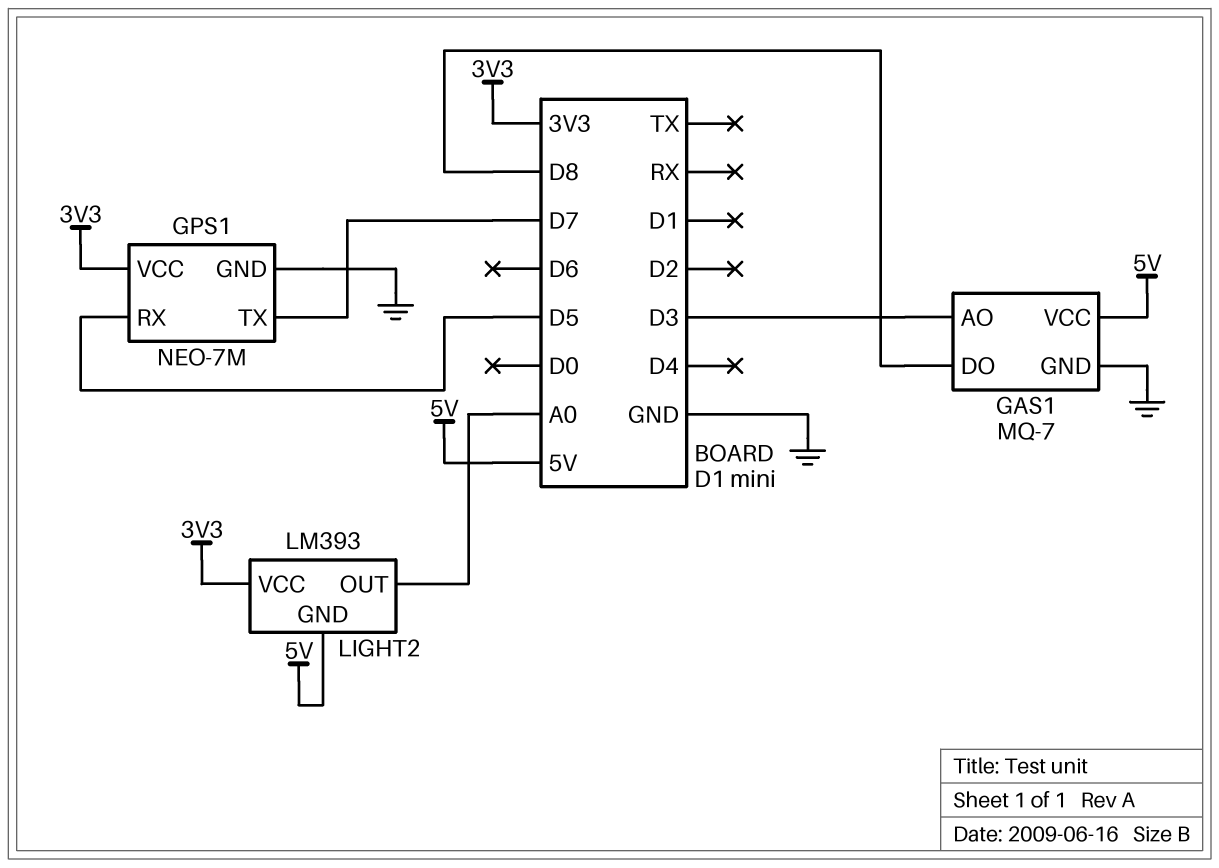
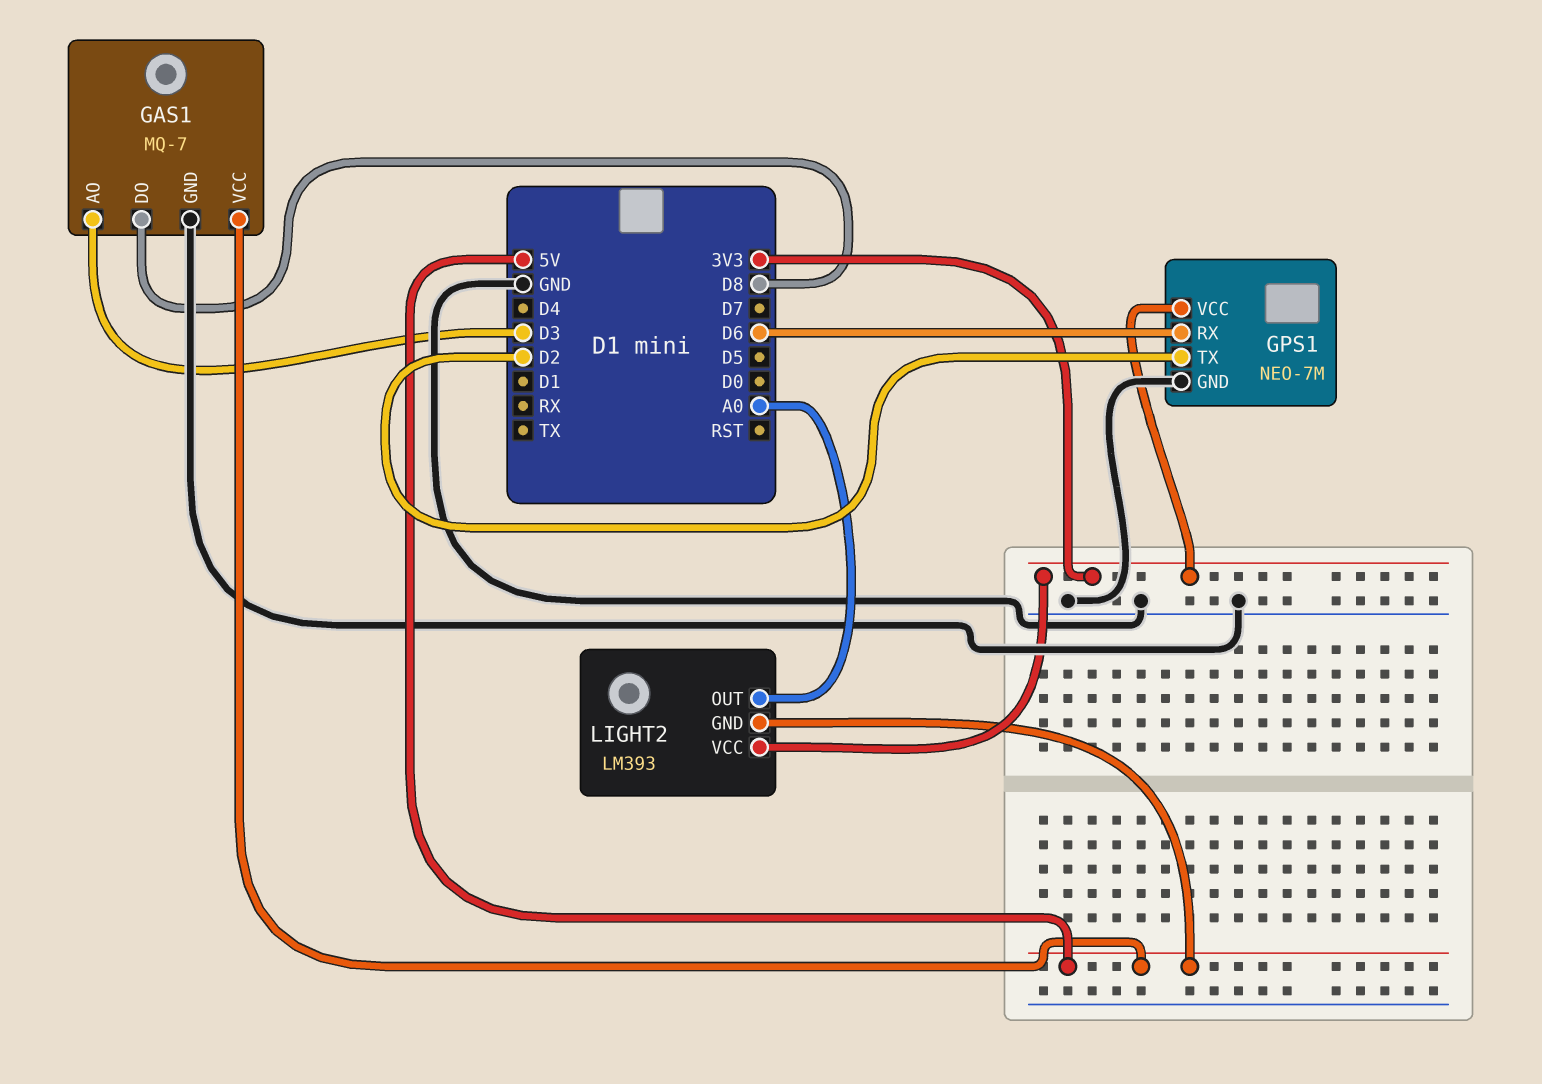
GPS1 pin RX: D5 -> D6
GPS1 pin TX: D7 -> D2

